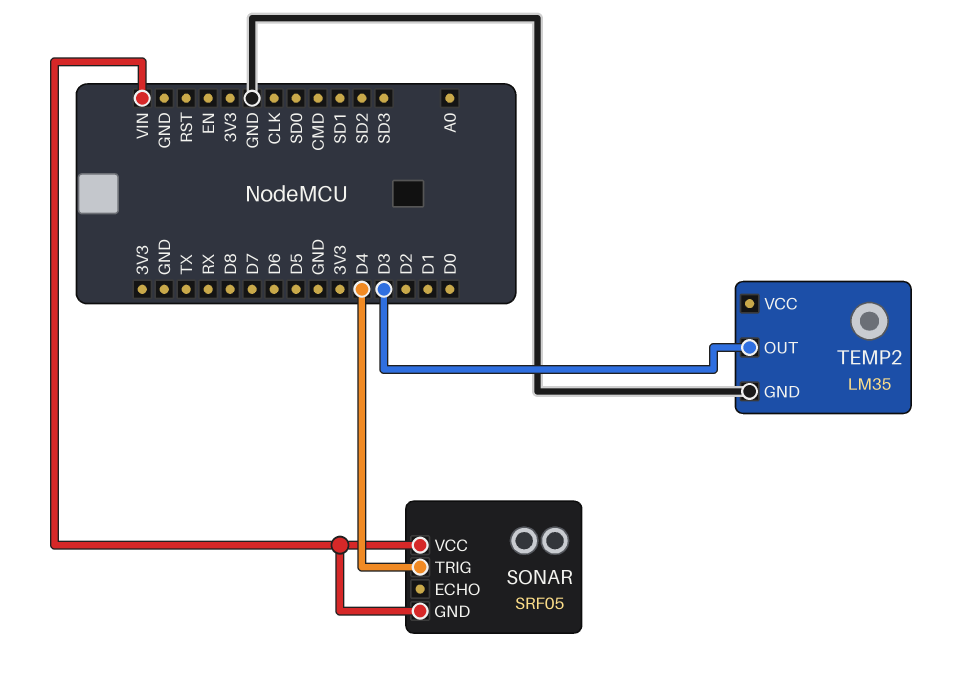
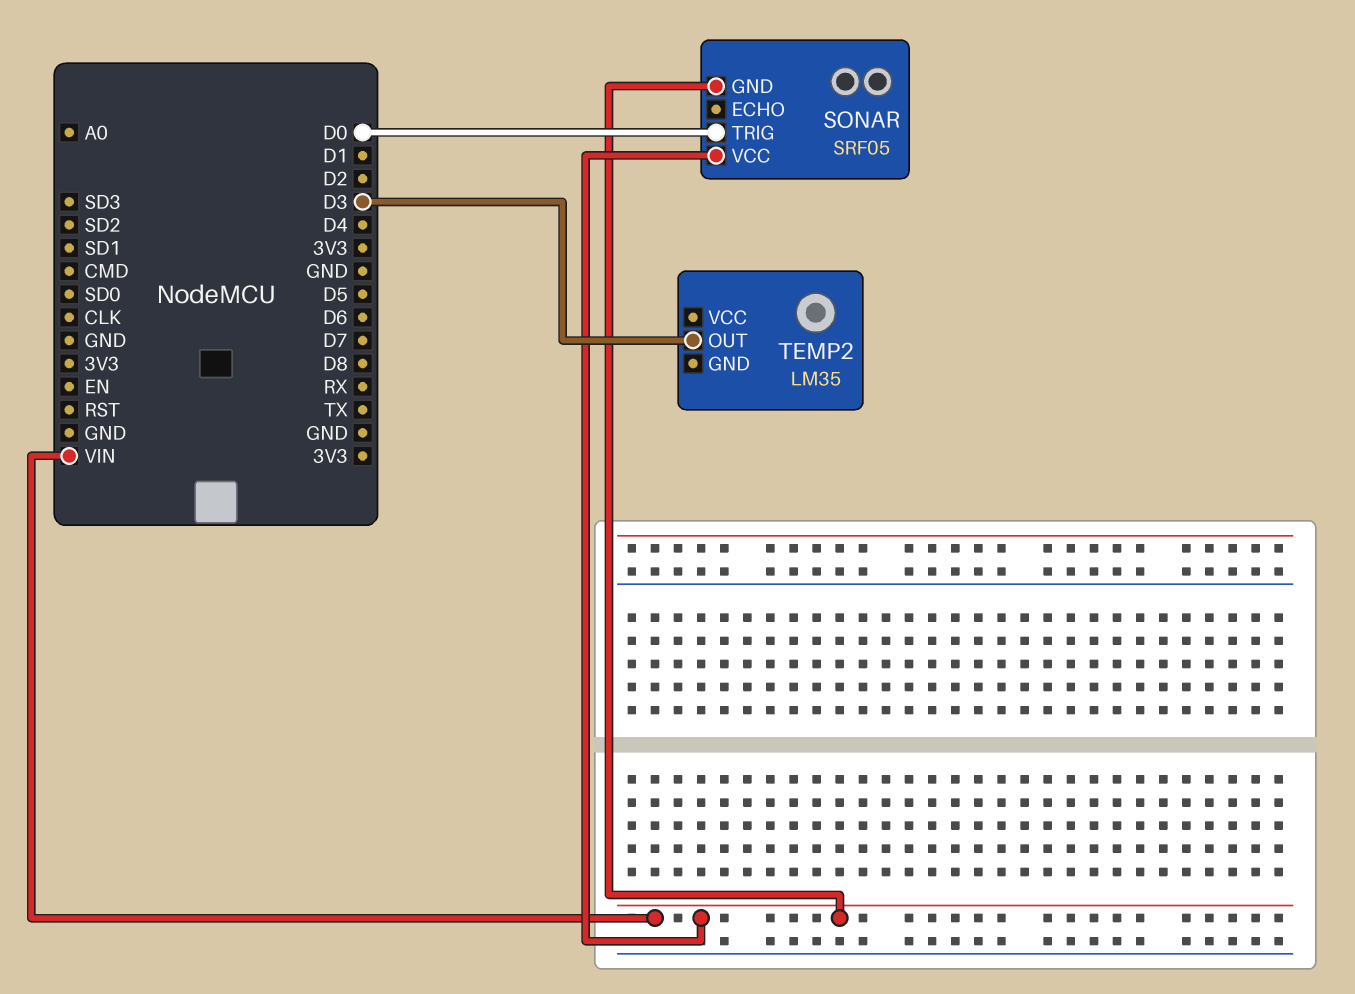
SONAR pin TRIG: D4 -> D0
TEMP2 pin GND: GND -> none

